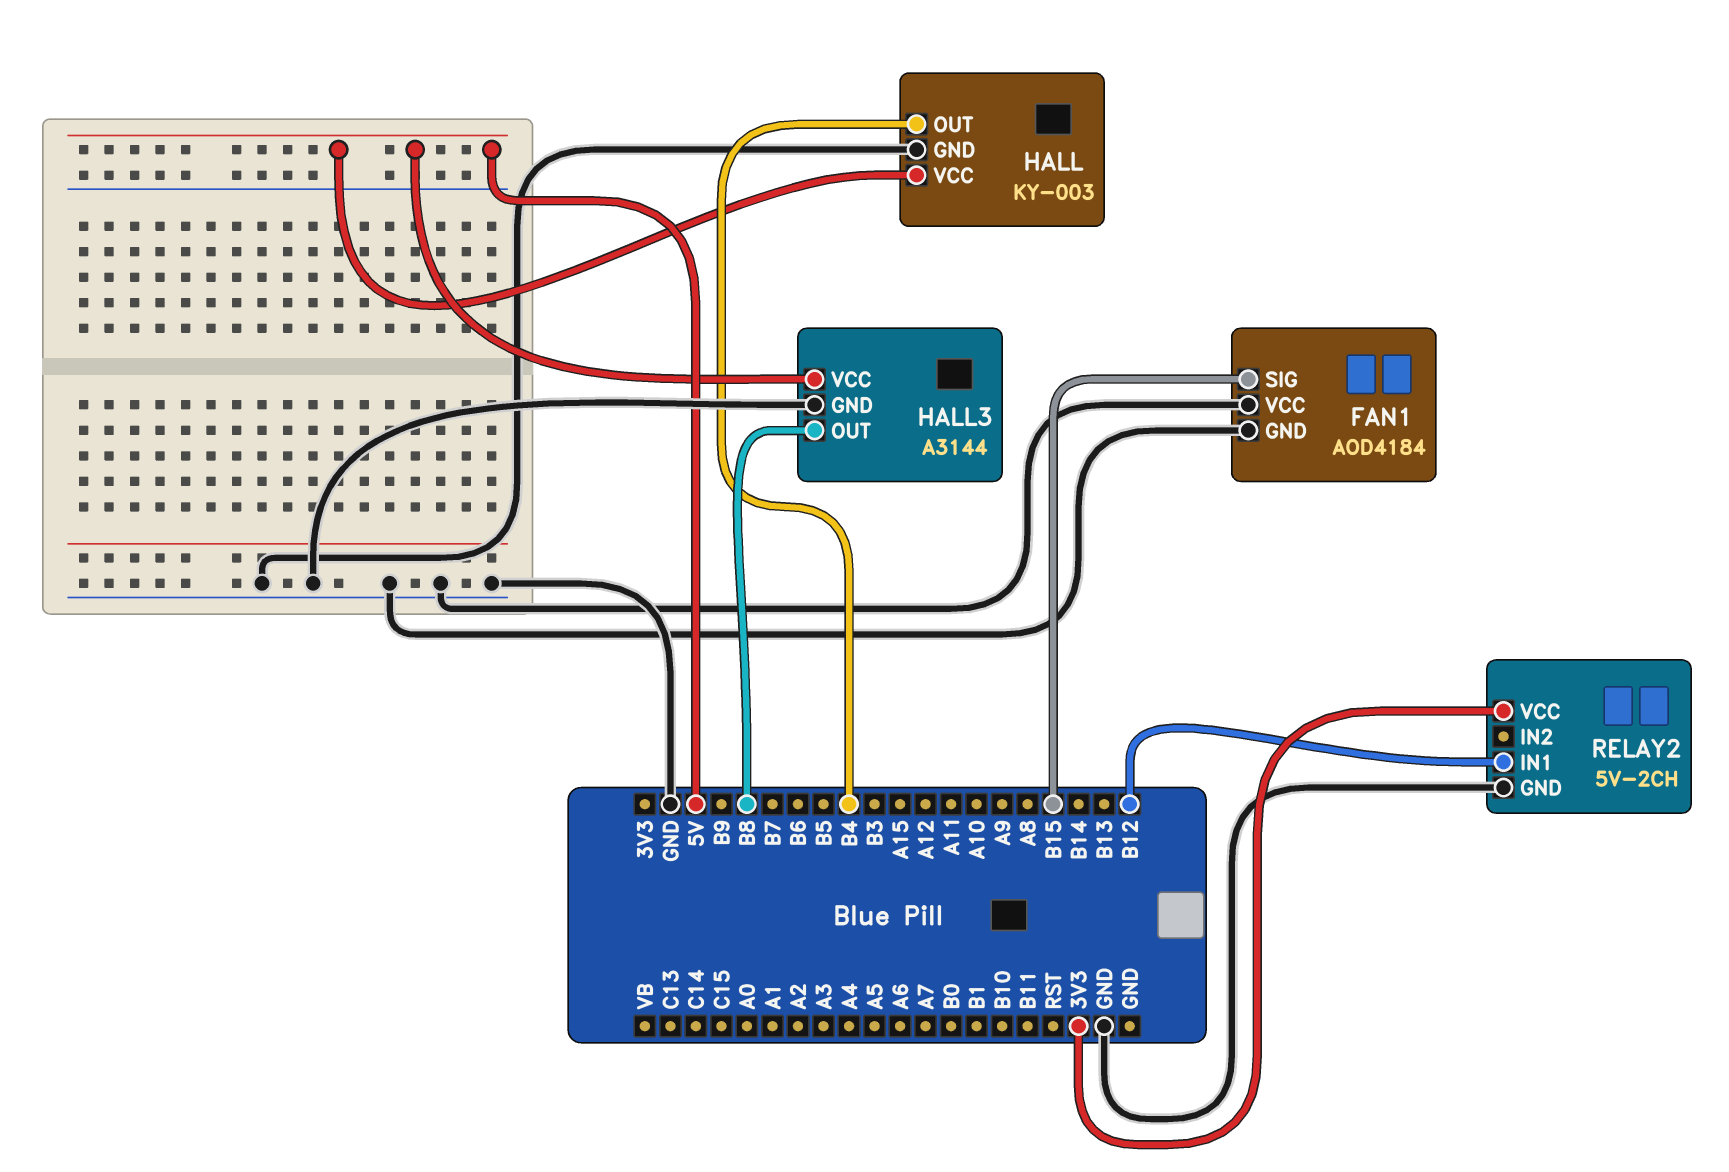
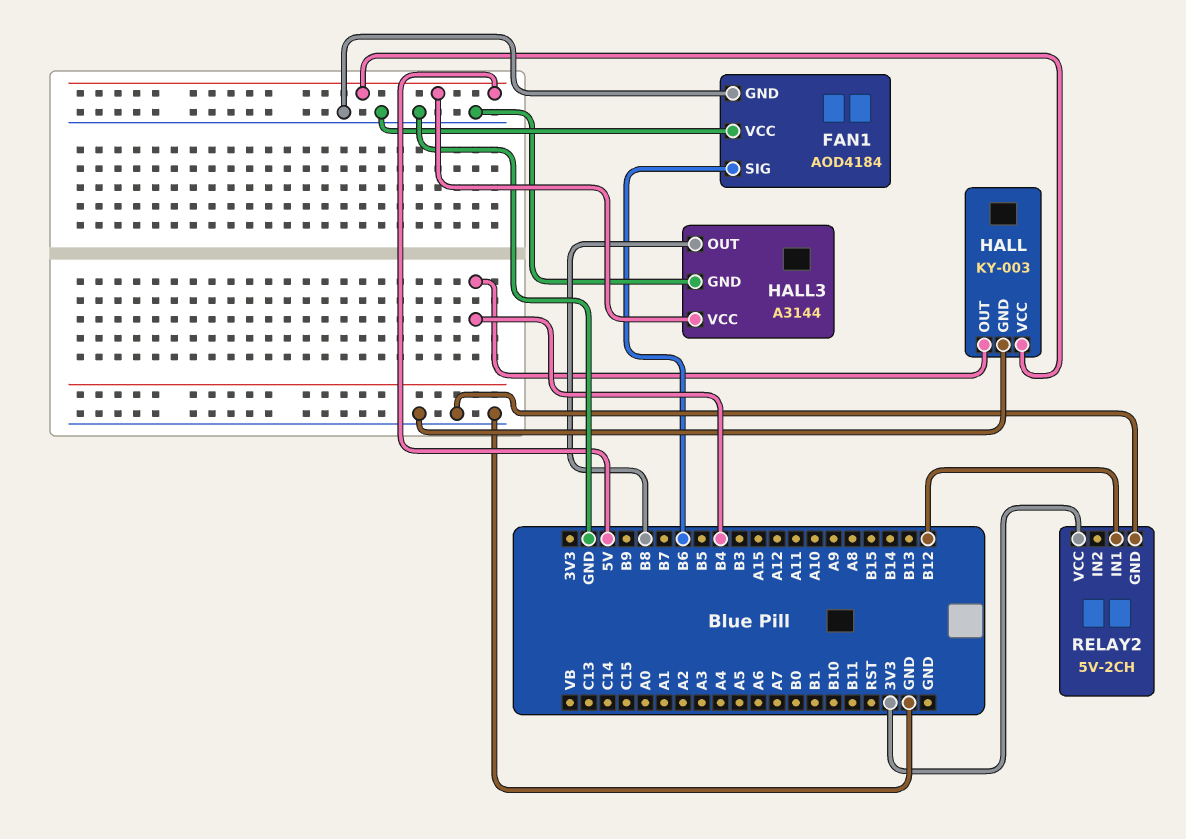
FAN1 pin SIG: B15 -> B6

